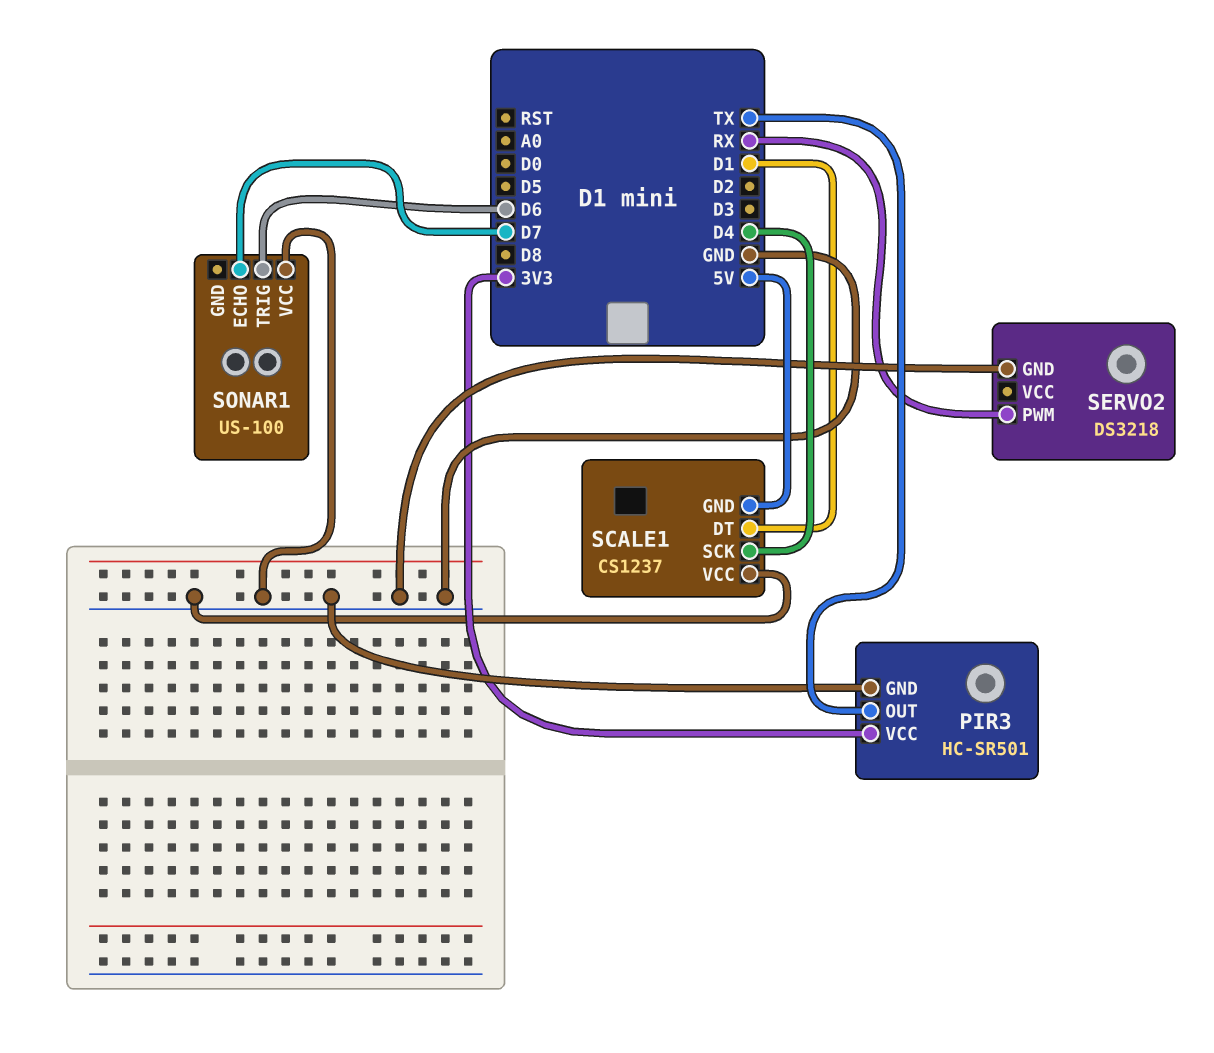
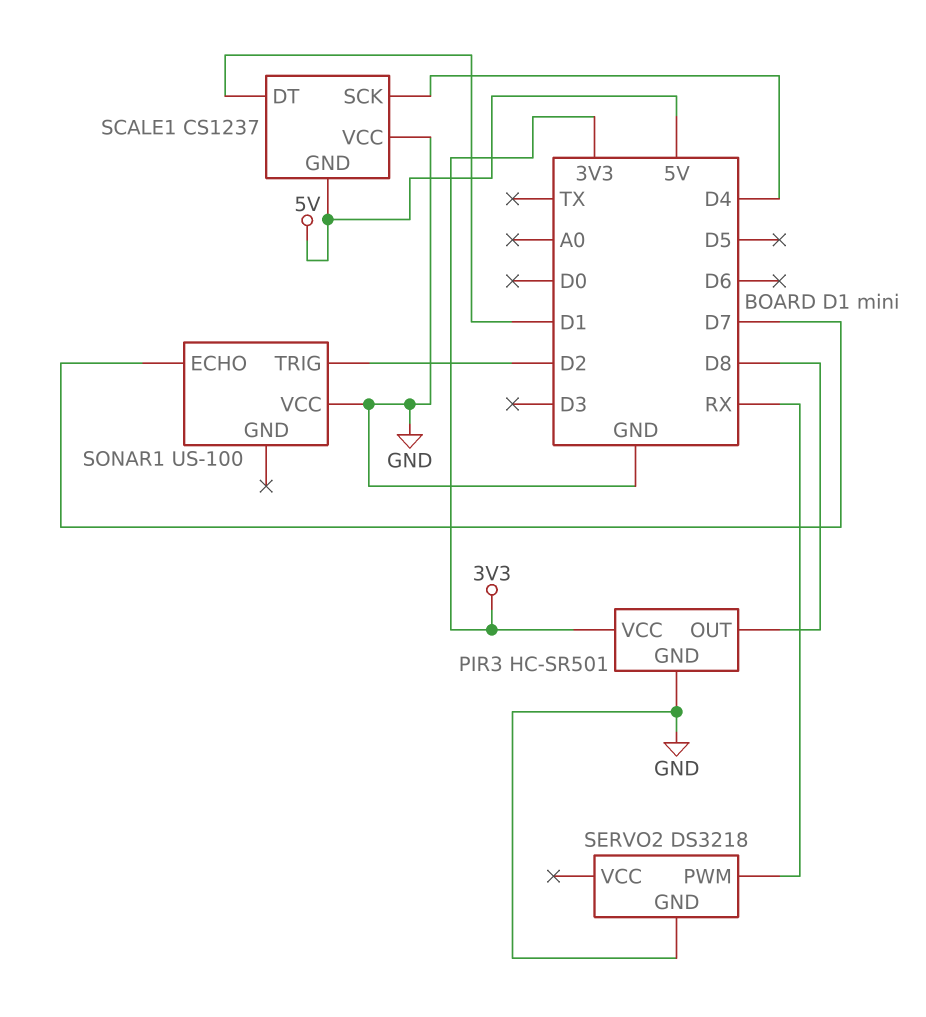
PIR3 pin OUT: TX -> D8
SONAR1 pin TRIG: D6 -> D2

